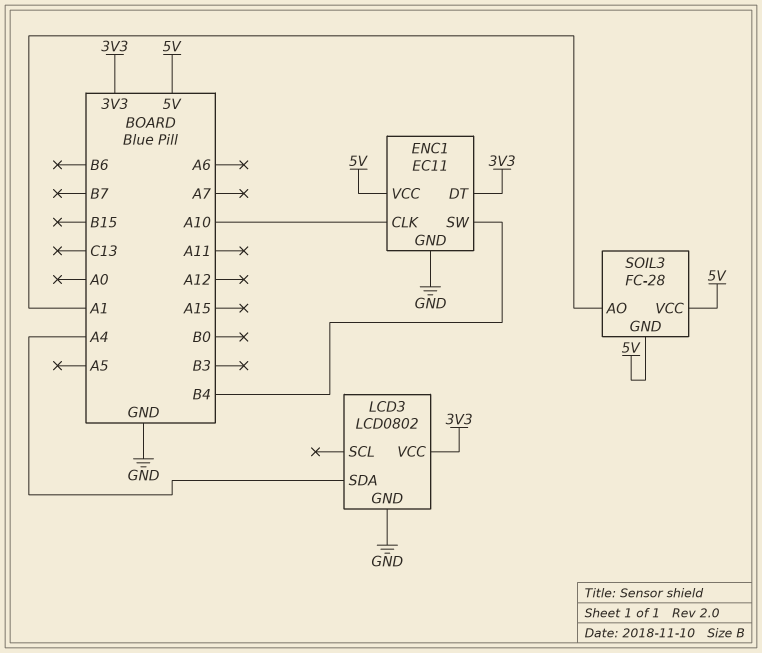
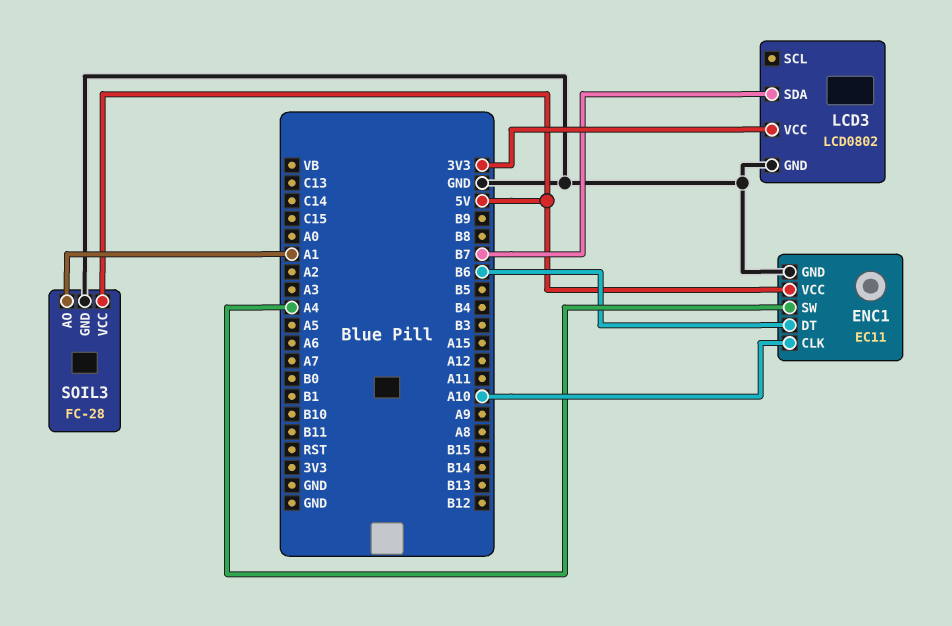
ENC1 pin DT: 3V3 -> B6
ENC1 pin SW: B4 -> A4
LCD3 pin SDA: A4 -> B7
SOIL3 pin GND: 5V -> GND

